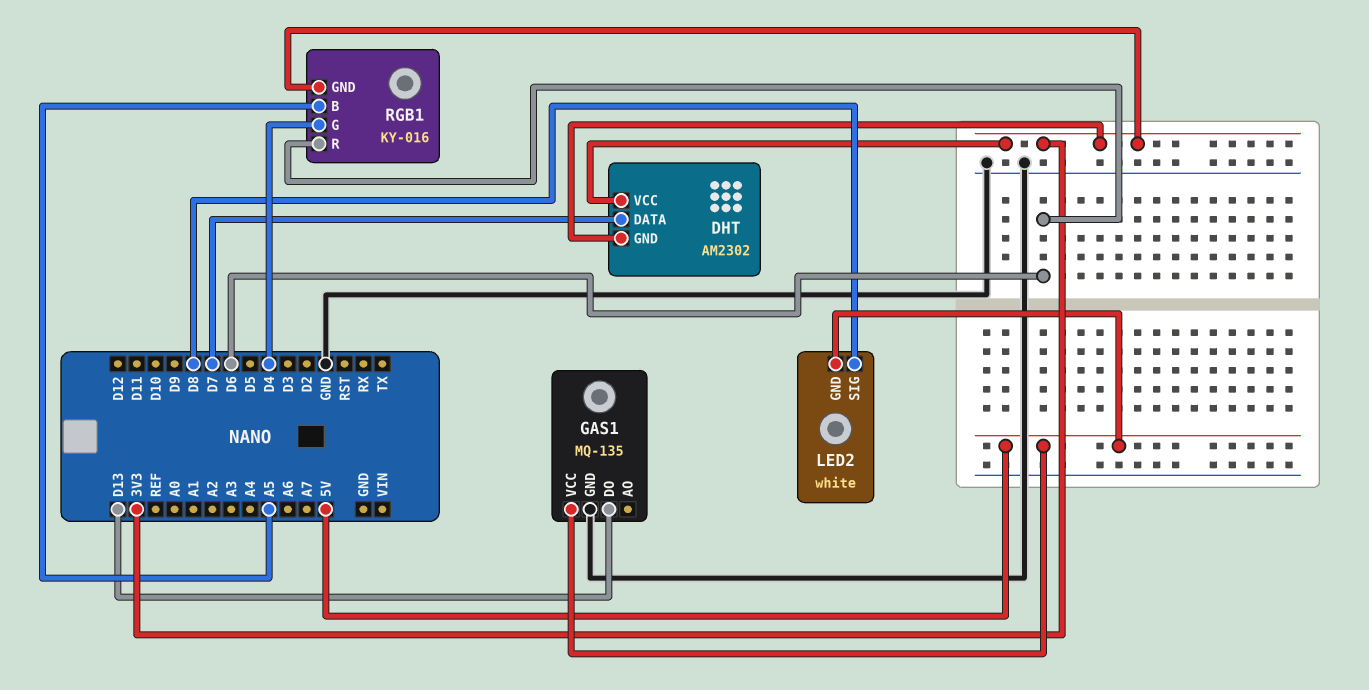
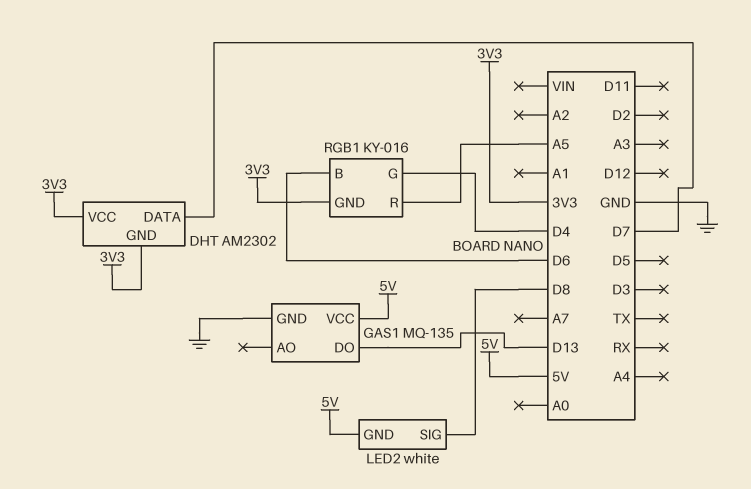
RGB1 pin B: A5 -> D6
RGB1 pin R: D6 -> A5

